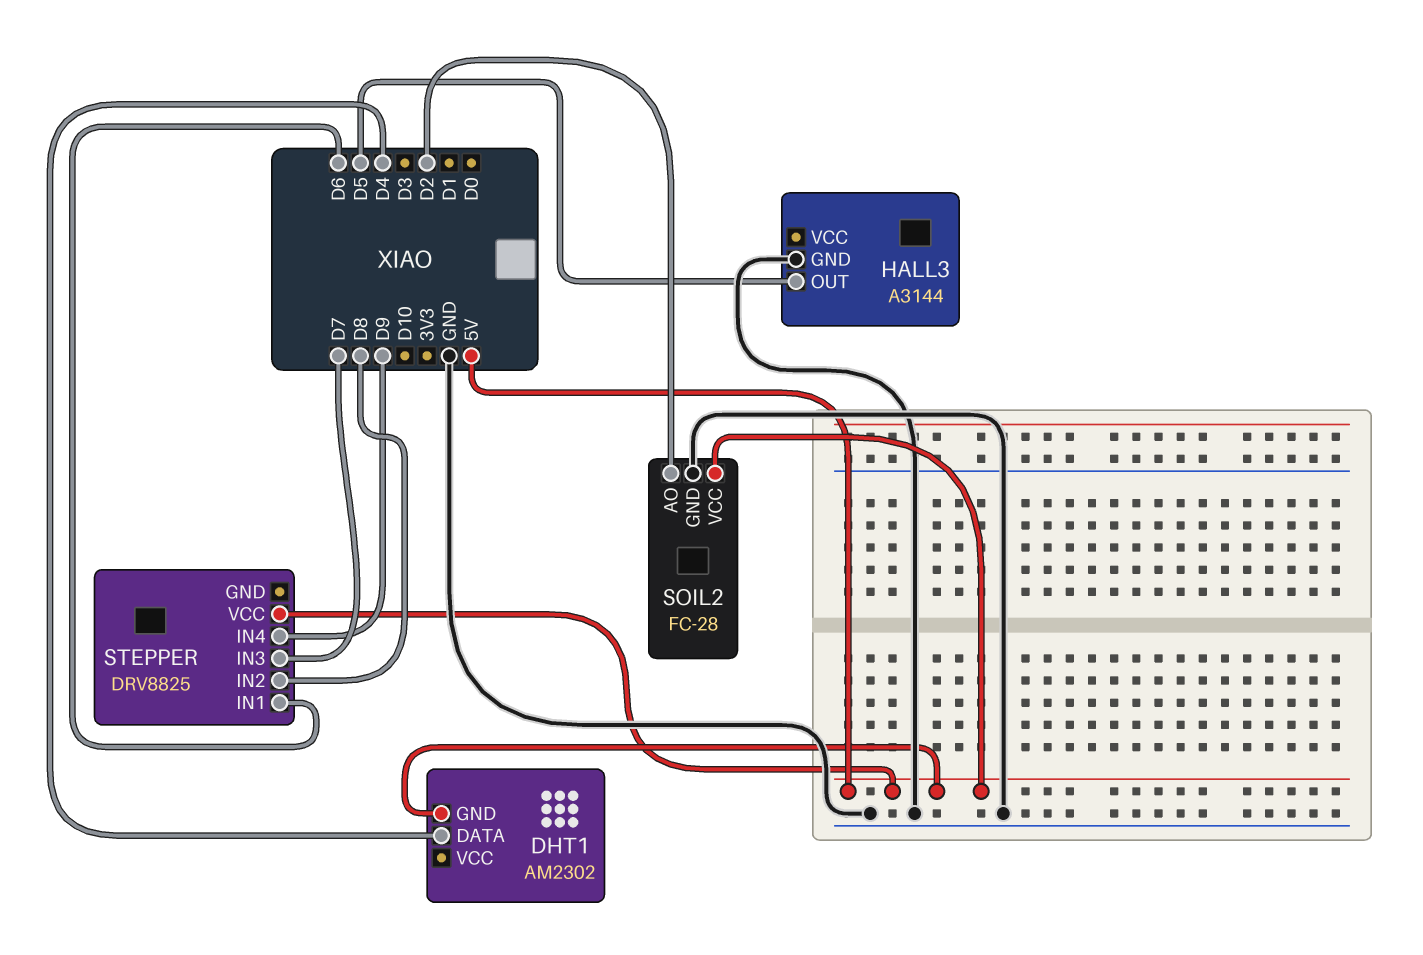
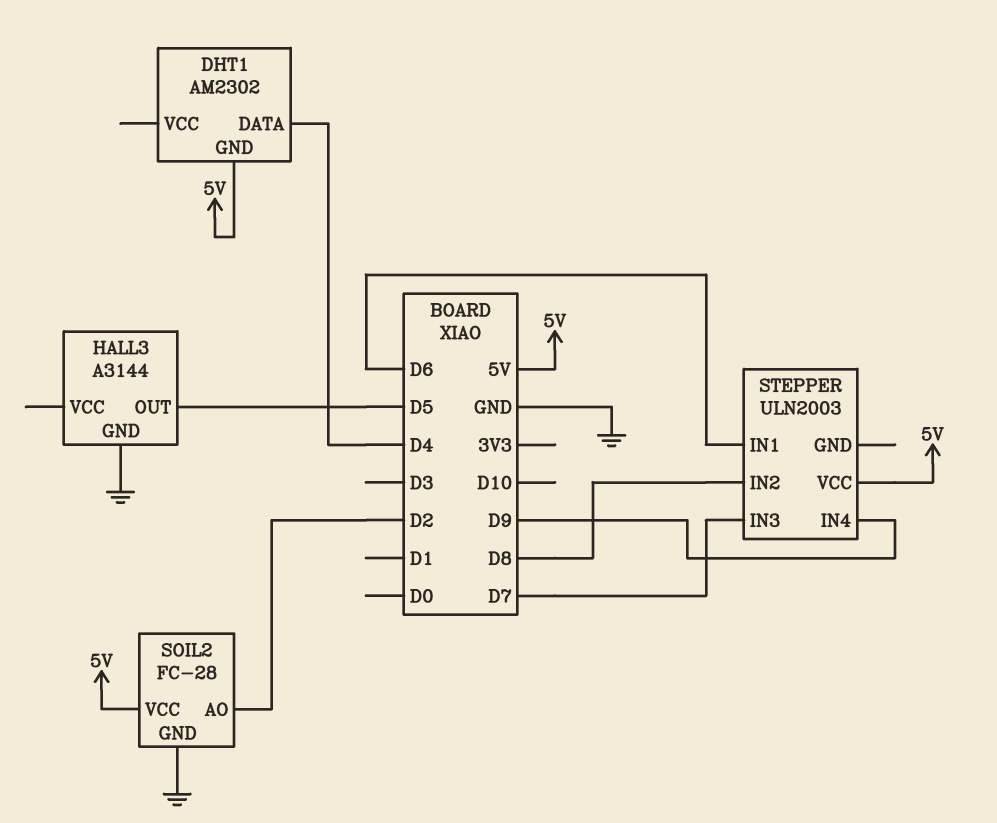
STEPPER: DRV8825 -> ULN2003

